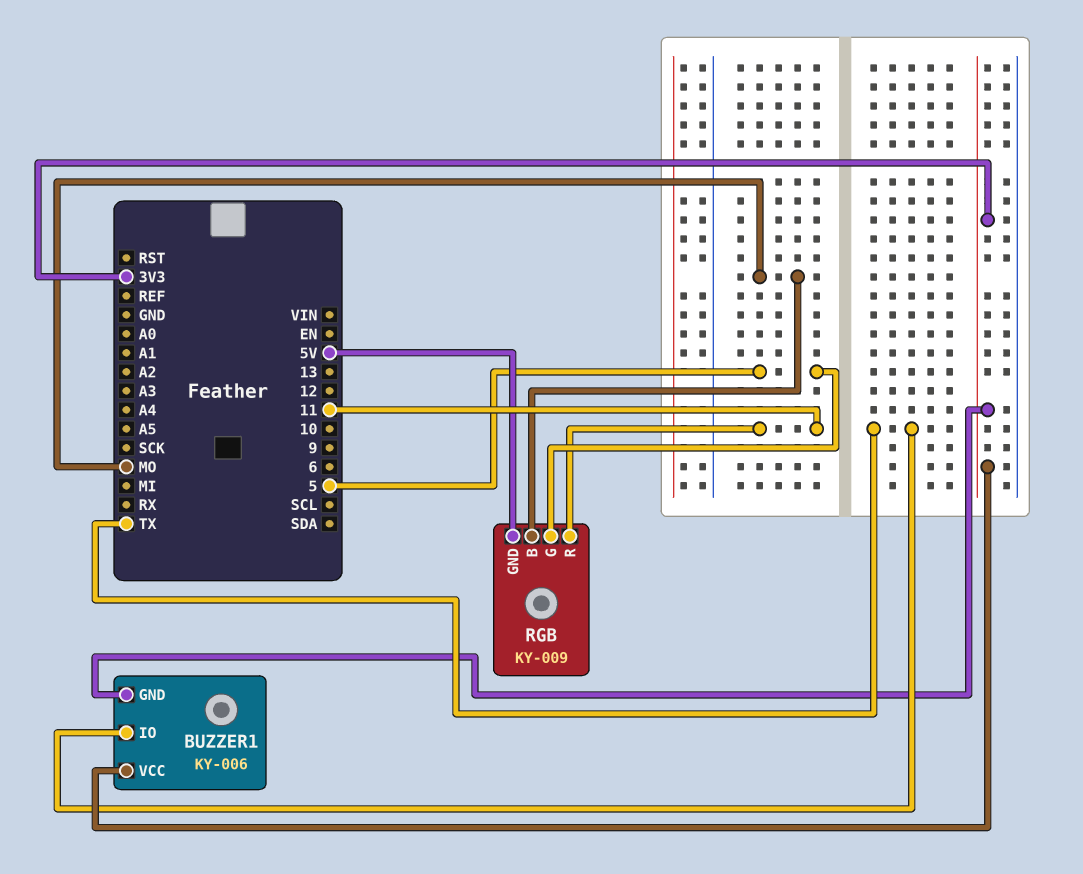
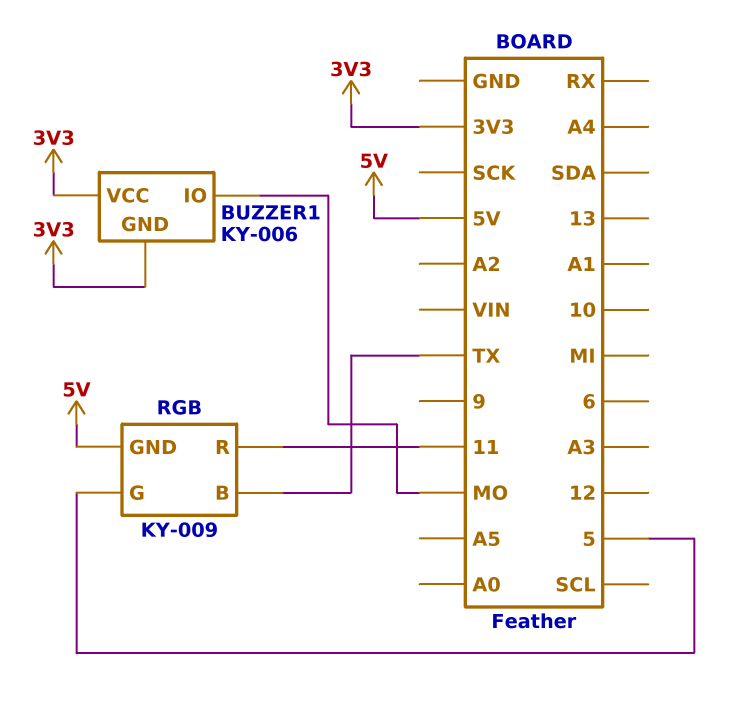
BUZZER1 pin IO: TX -> MO
RGB pin B: MO -> TX

